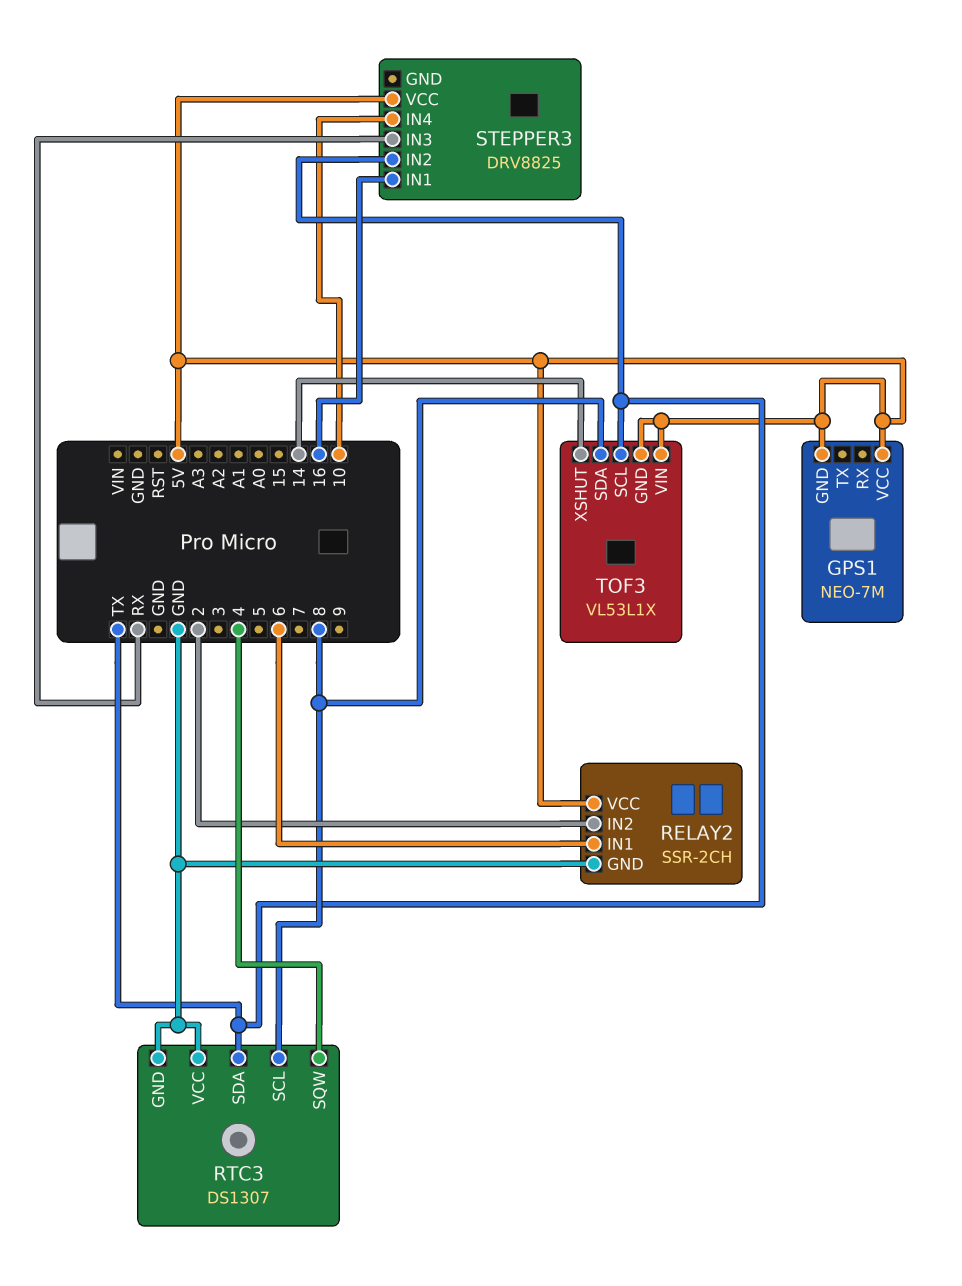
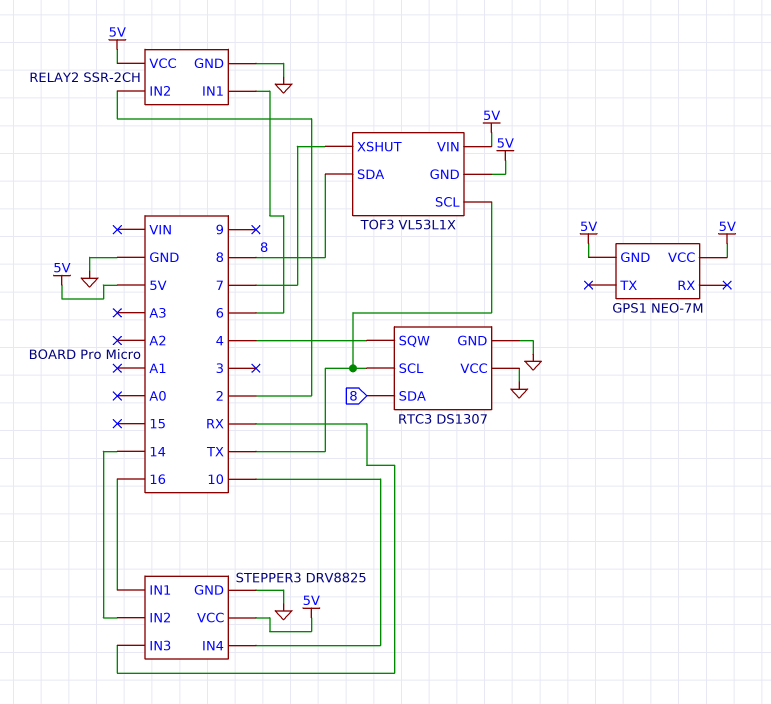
RTC3 pin SCL: 8 -> TX
RTC3 pin SDA: TX -> 8
STEPPER3 pin GND: none -> GND
STEPPER3 pin IN2: TX -> 14
TOF3 pin XSHUT: 14 -> 7

